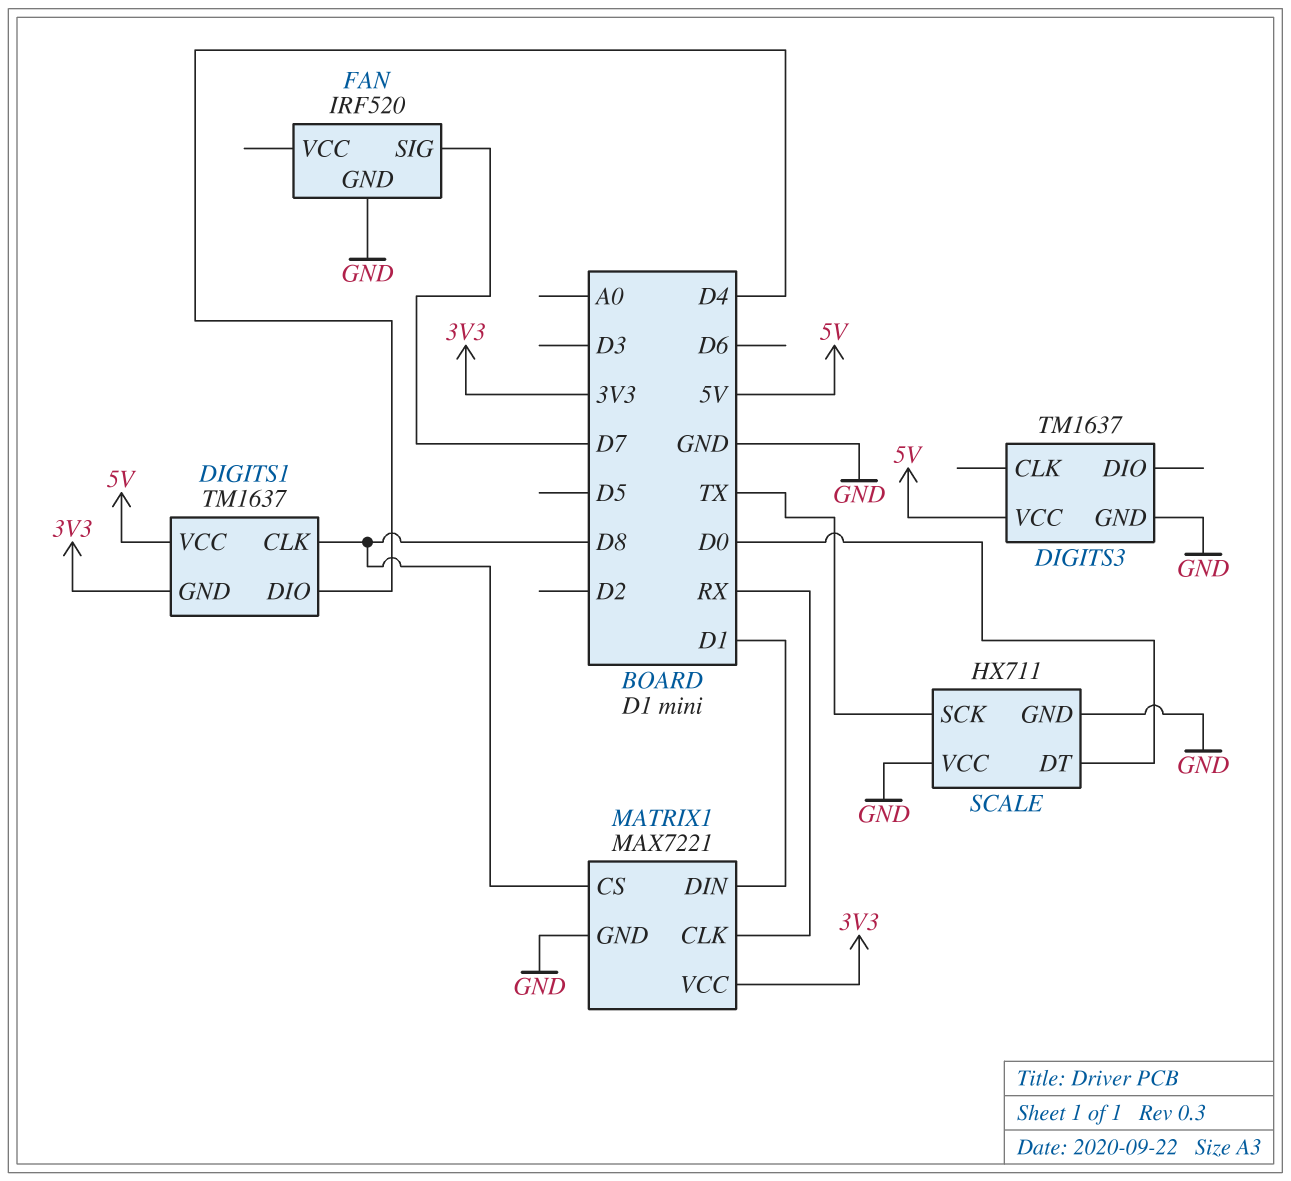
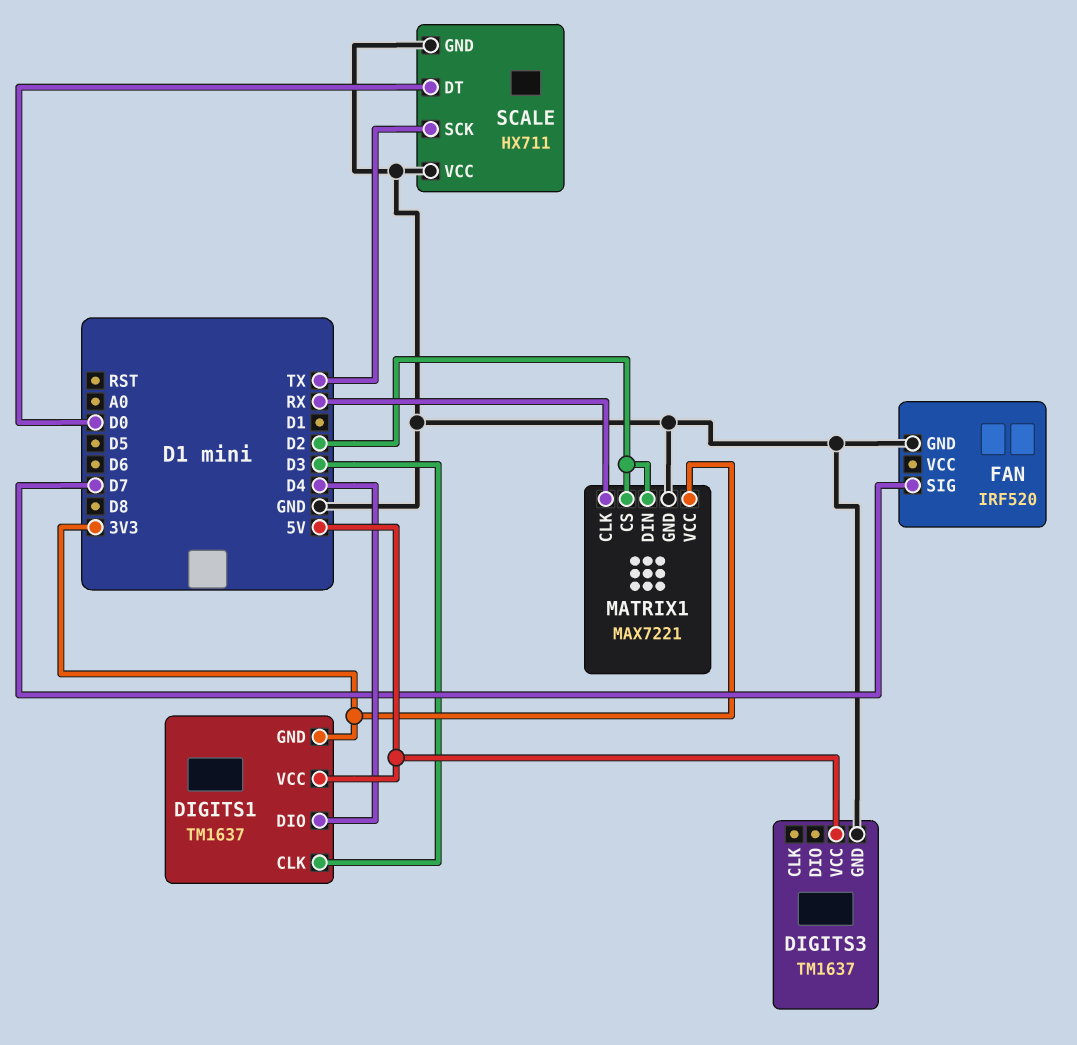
DIGITS1 pin CLK: D8 -> D3
MATRIX1 pin CS: D8 -> D2
MATRIX1 pin DIN: D1 -> D2

